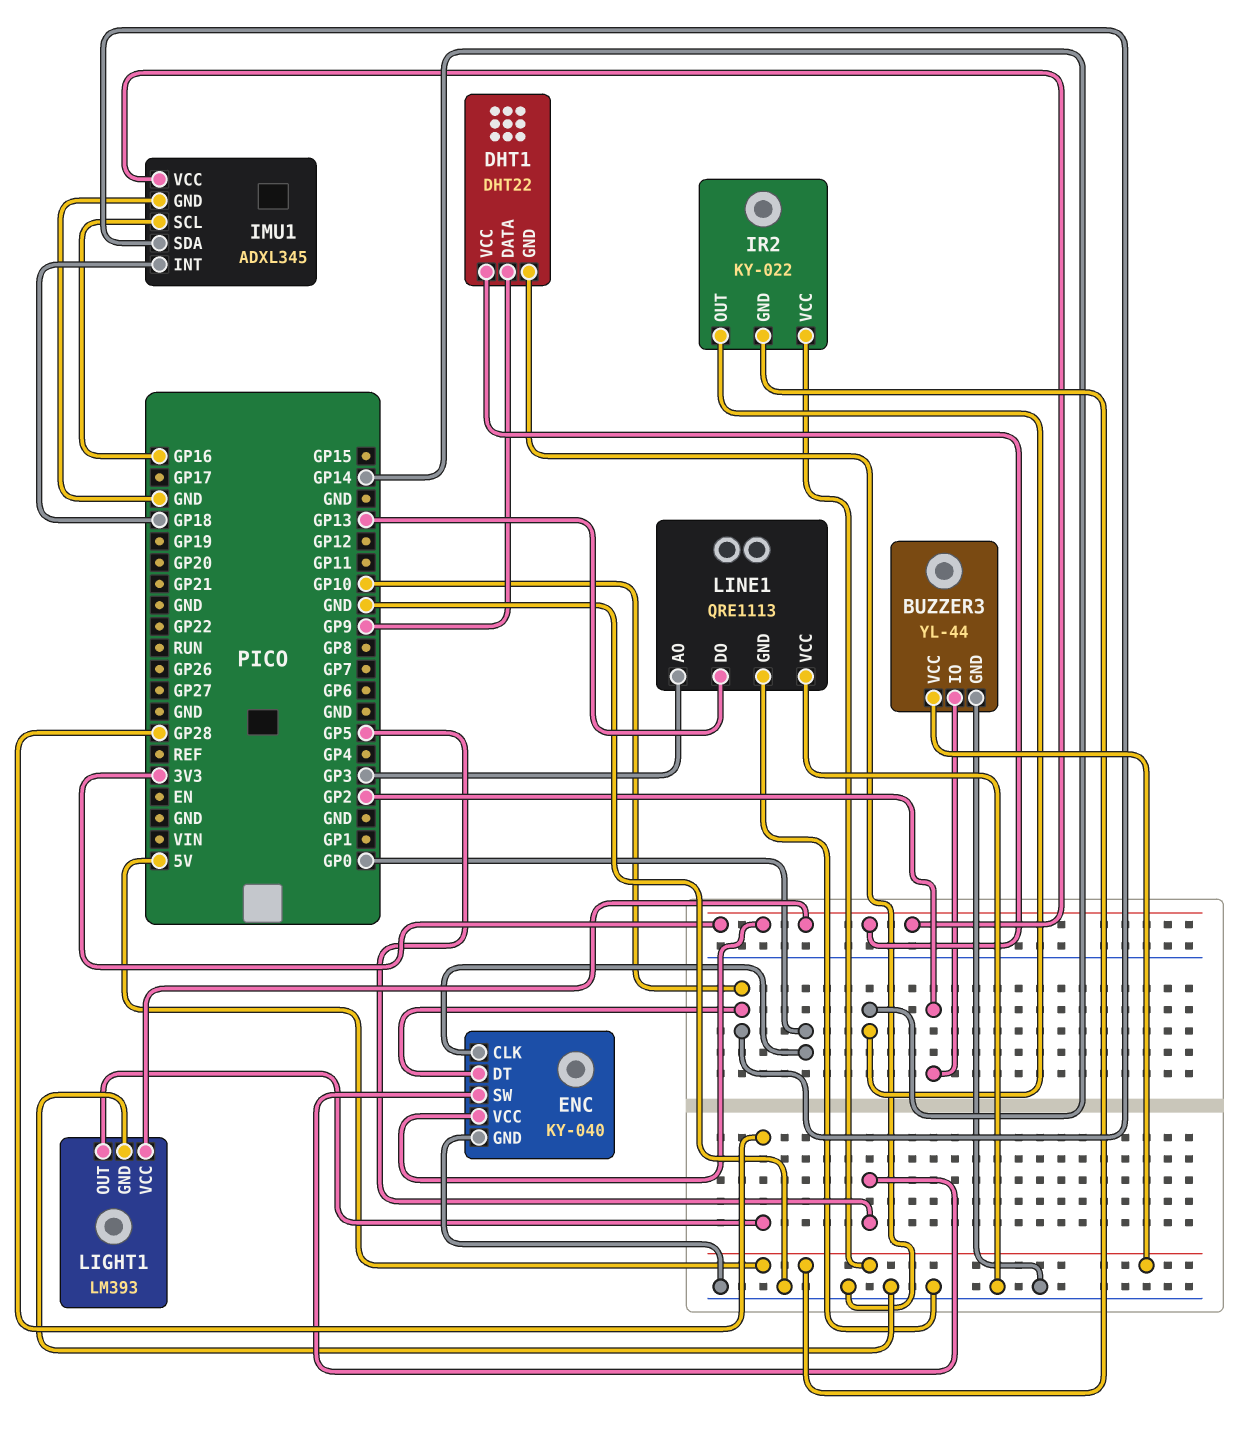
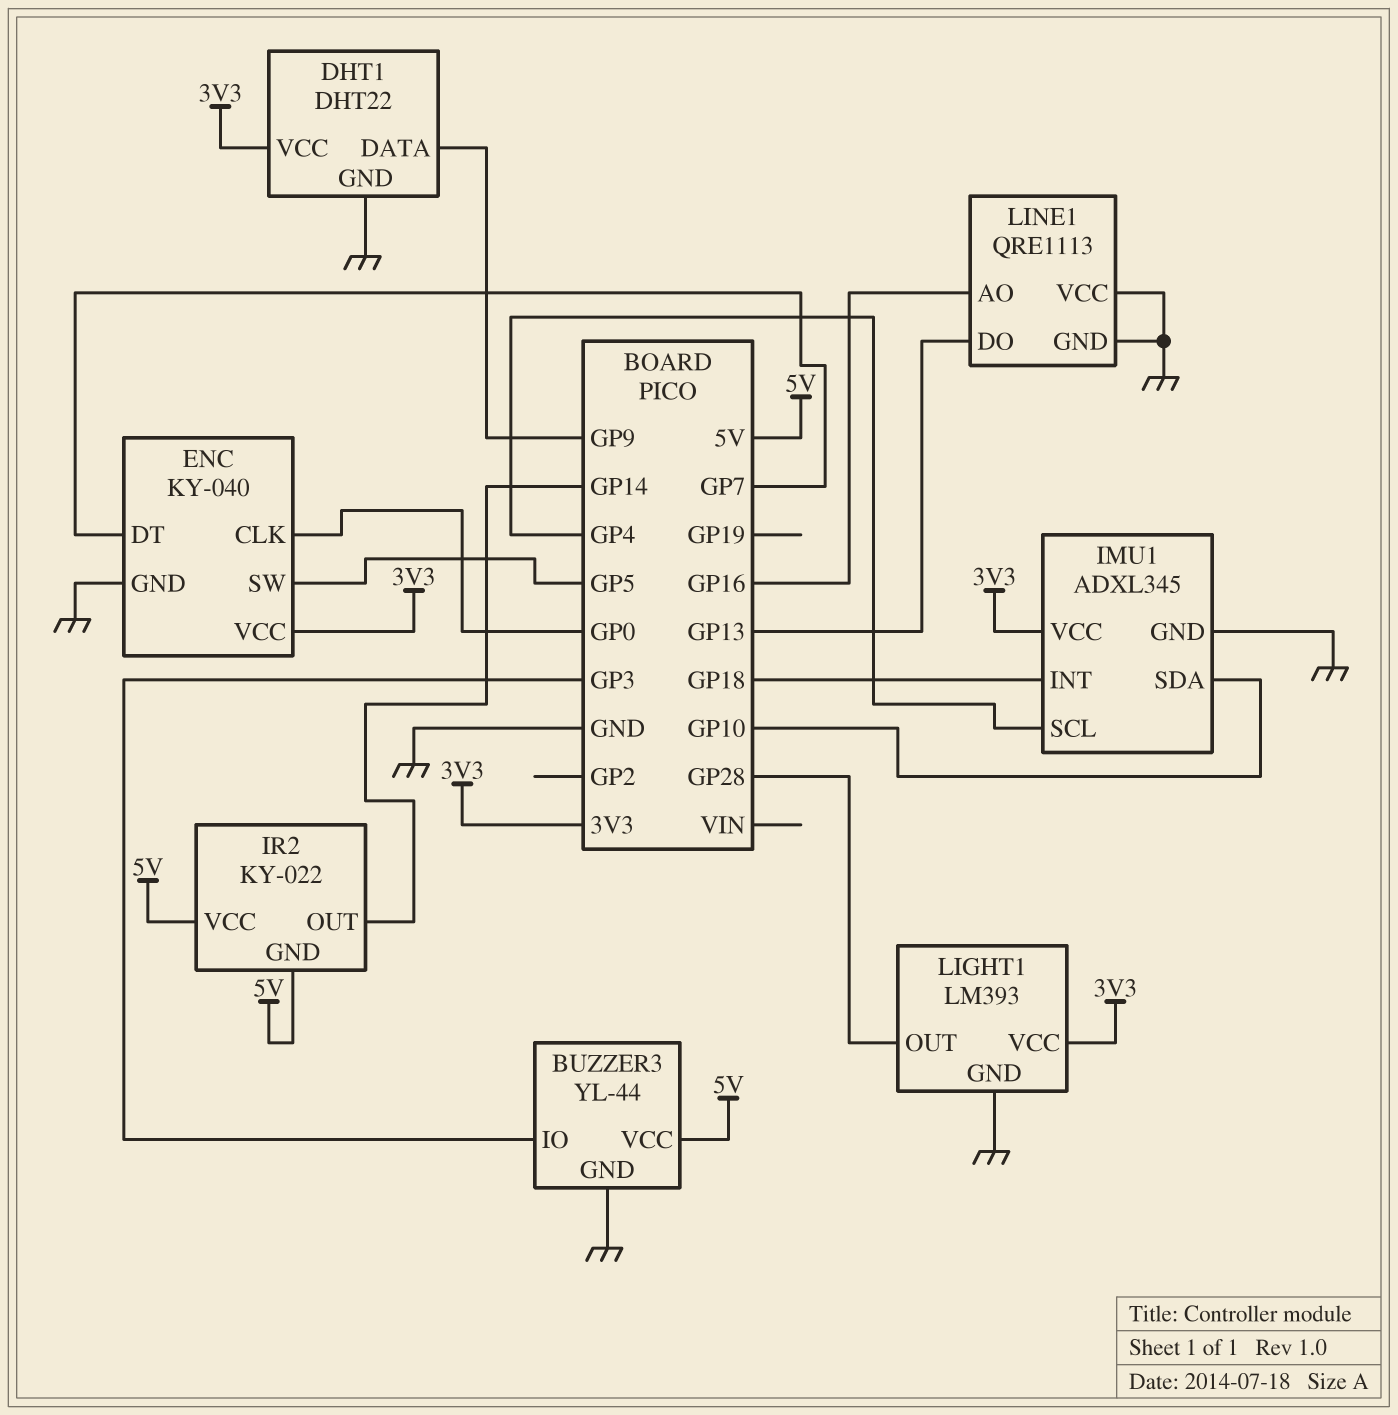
BUZZER3 pin IO: GP2 -> GP3
ENC pin DT: GP10 -> GP7
IMU1 pin SCL: GP16 -> GP4
LINE1 pin AO: GP3 -> GP16

